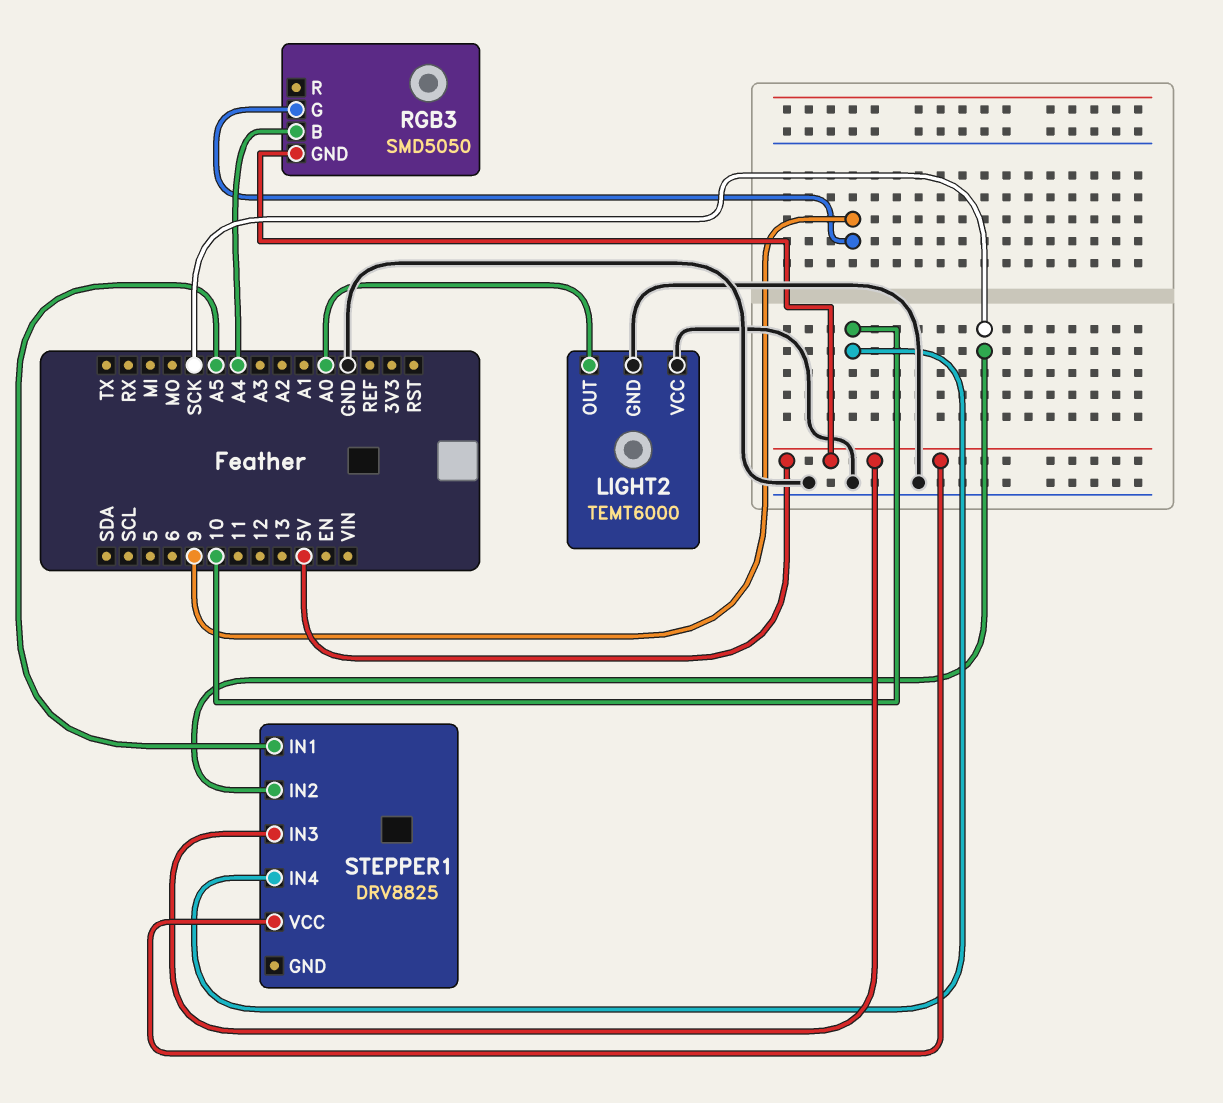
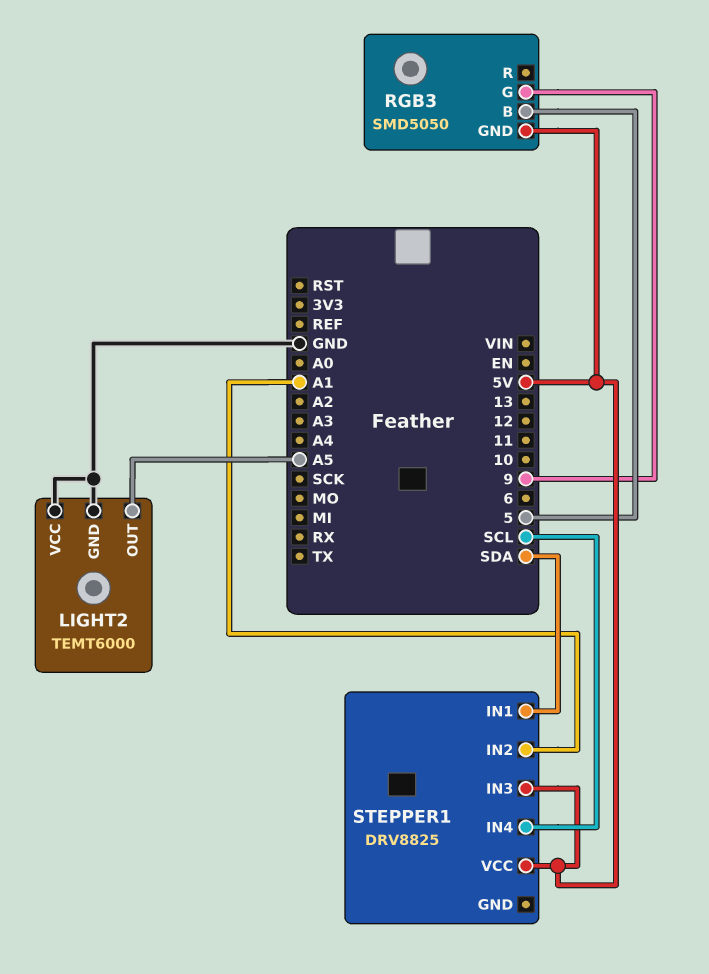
LIGHT2 pin OUT: A0 -> A5
RGB3 pin B: A4 -> 5
STEPPER1 pin IN1: A5 -> SDA
STEPPER1 pin IN2: SCK -> A1
STEPPER1 pin IN4: 10 -> SCL

